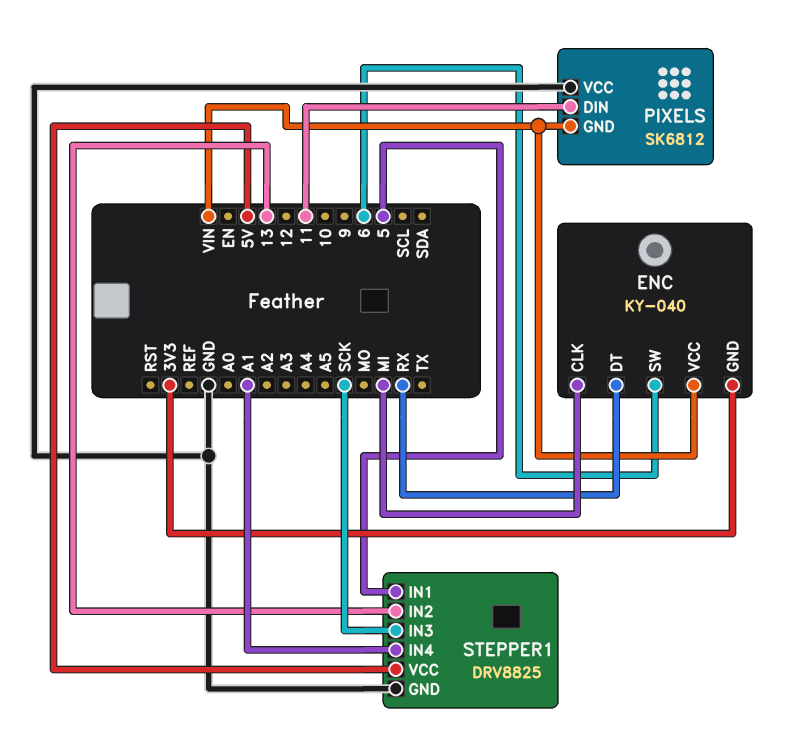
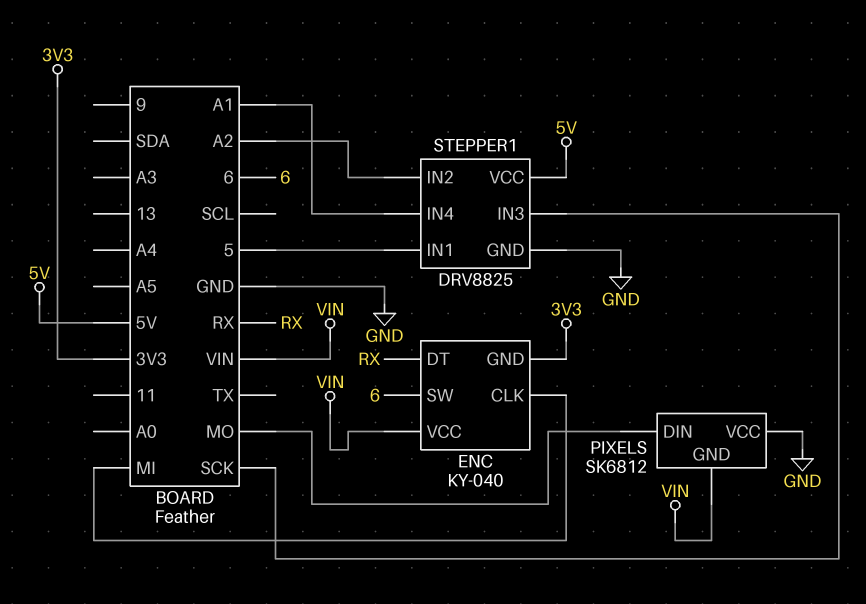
PIXELS pin DIN: 11 -> MO
STEPPER1 pin IN2: 13 -> A2

